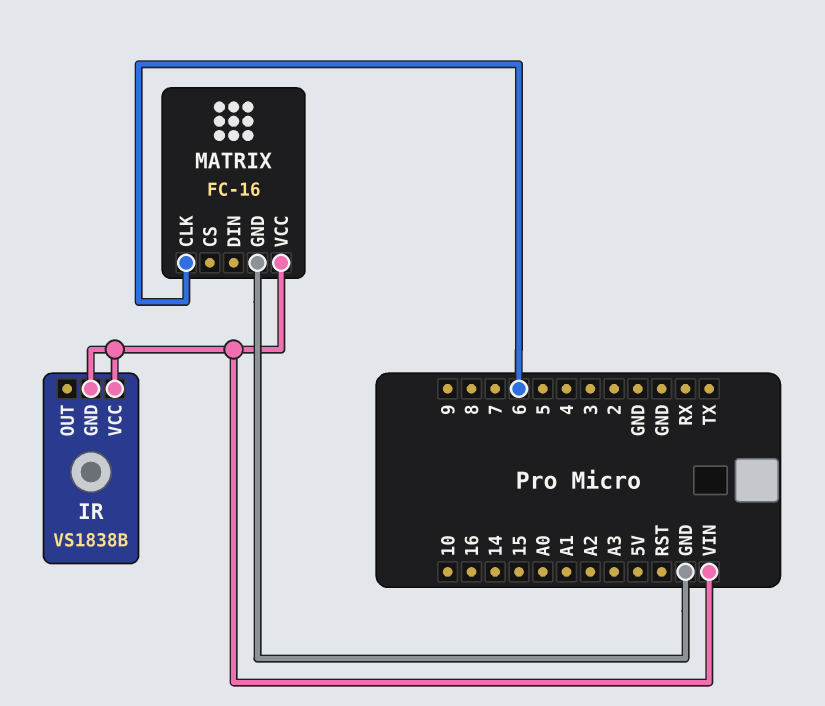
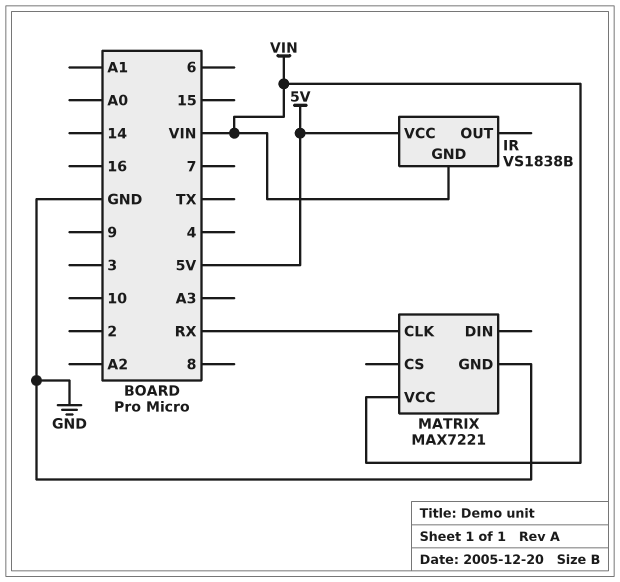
IR pin VCC: VIN -> 5V
MATRIX: FC-16 -> MAX7221
MATRIX pin CLK: 6 -> RX

